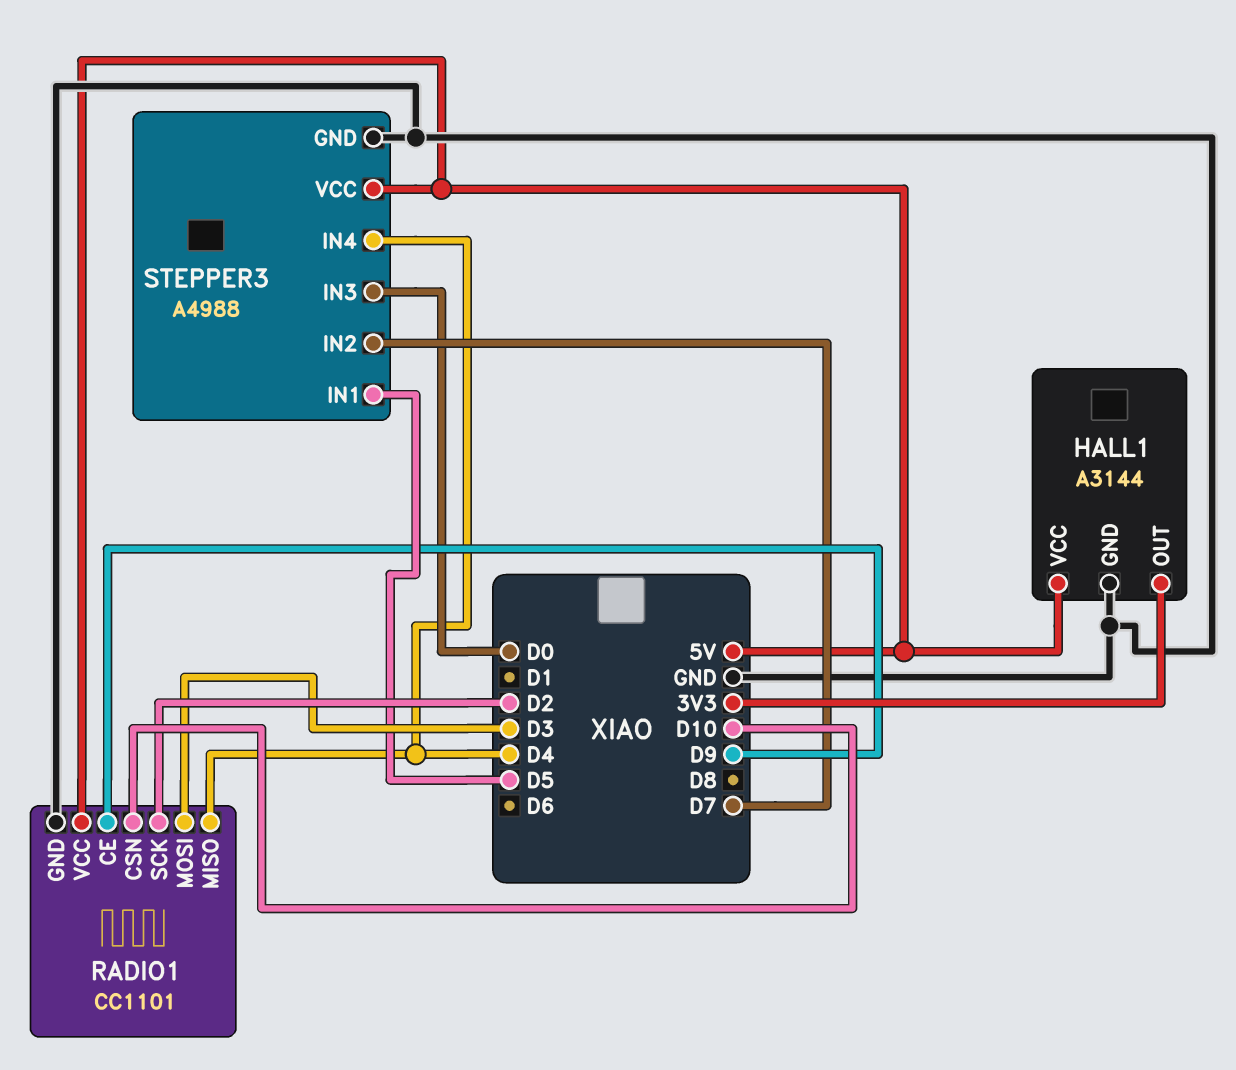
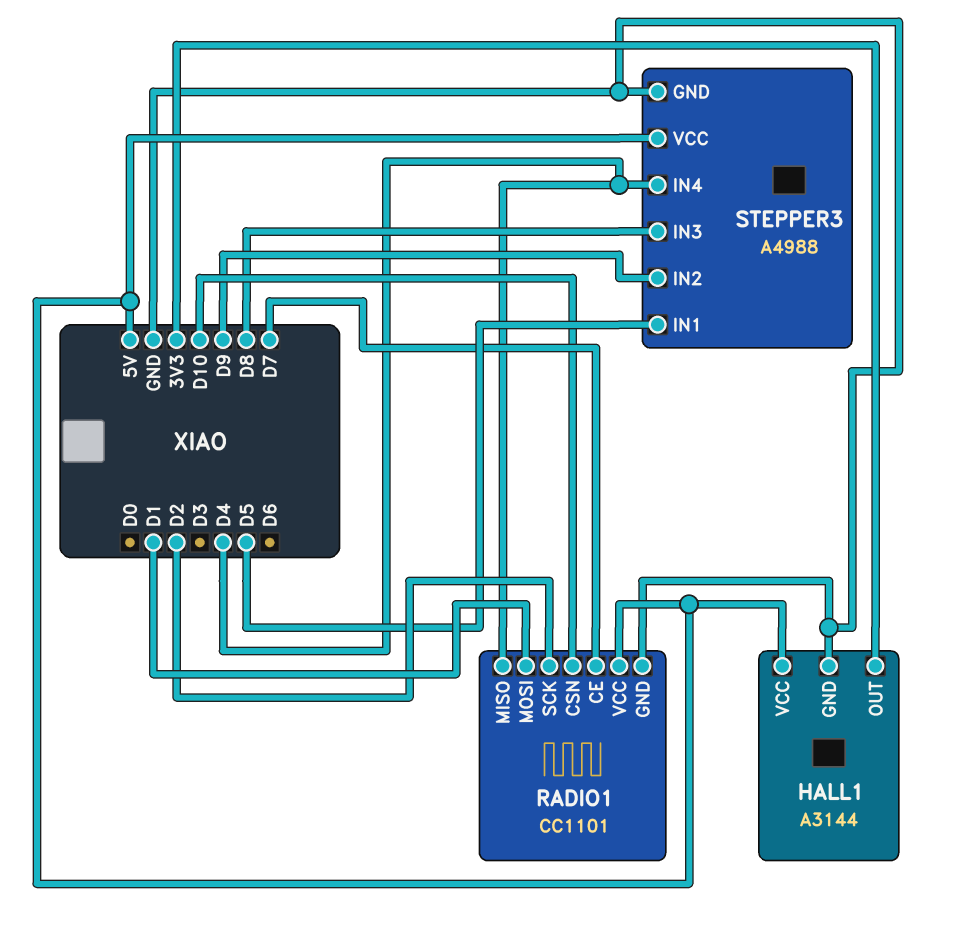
RADIO1 pin CE: D9 -> D7
RADIO1 pin MOSI: D3 -> D1
STEPPER3 pin IN2: D7 -> D9
STEPPER3 pin IN3: D0 -> D8

